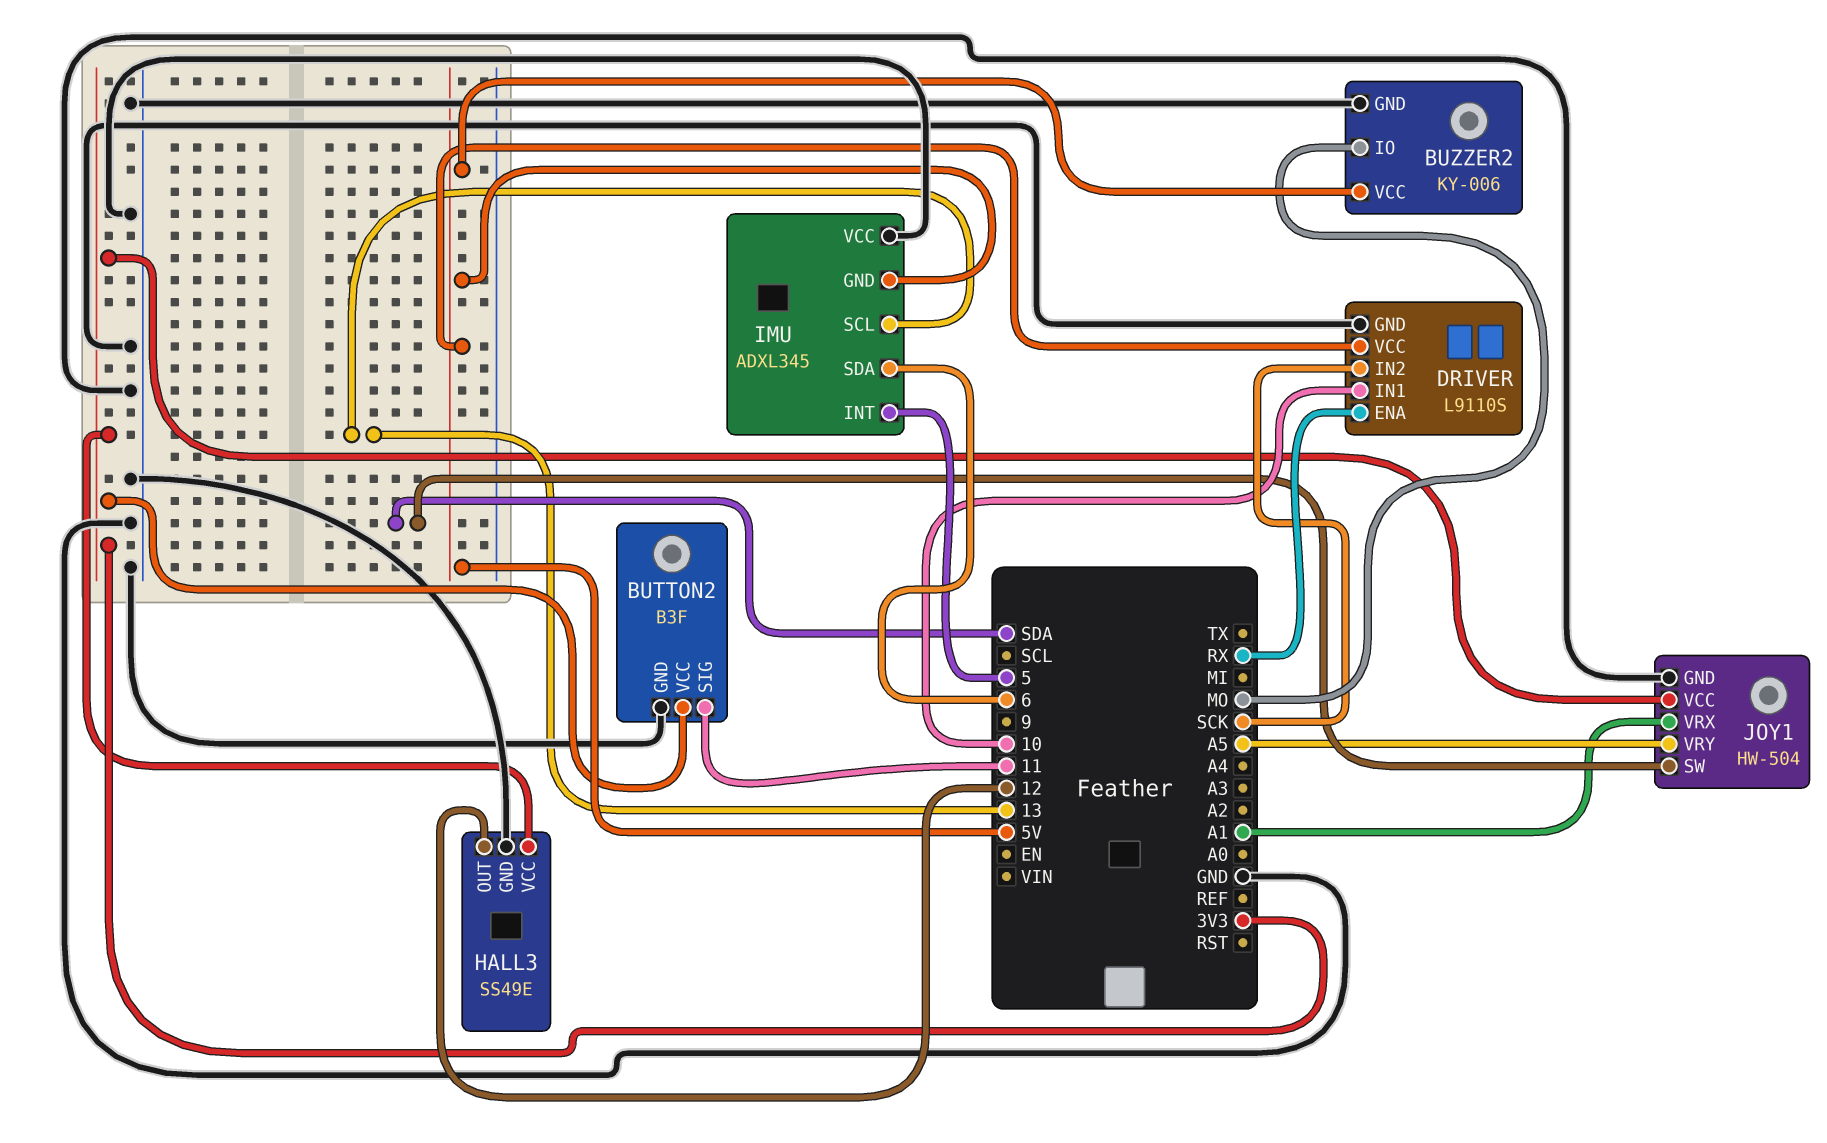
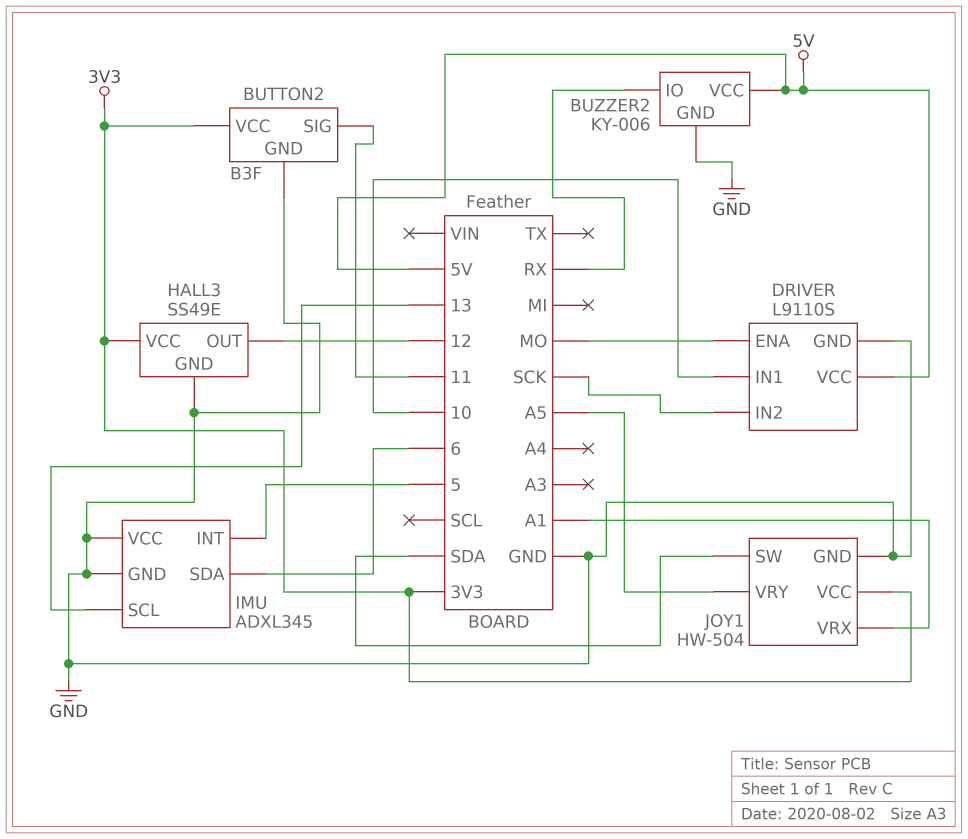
BUZZER2 pin IO: MO -> RX
DRIVER pin ENA: RX -> MO
IMU pin GND: 5V -> GND

